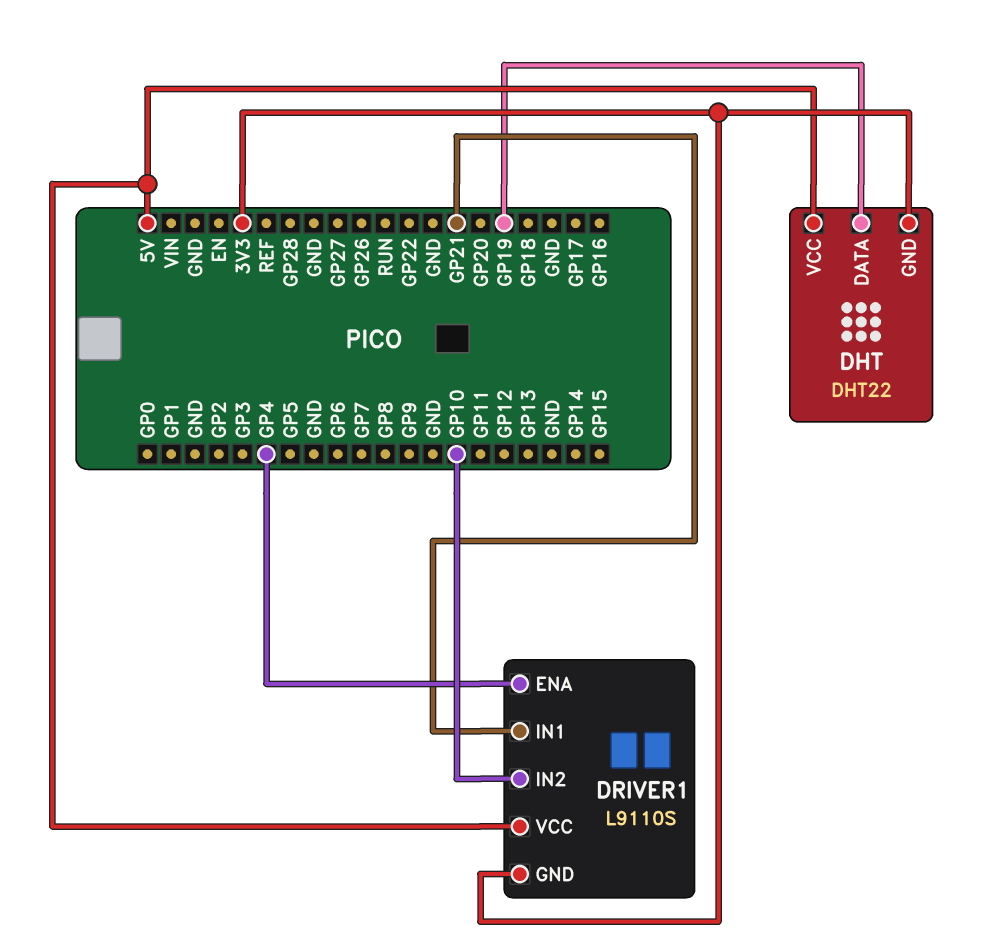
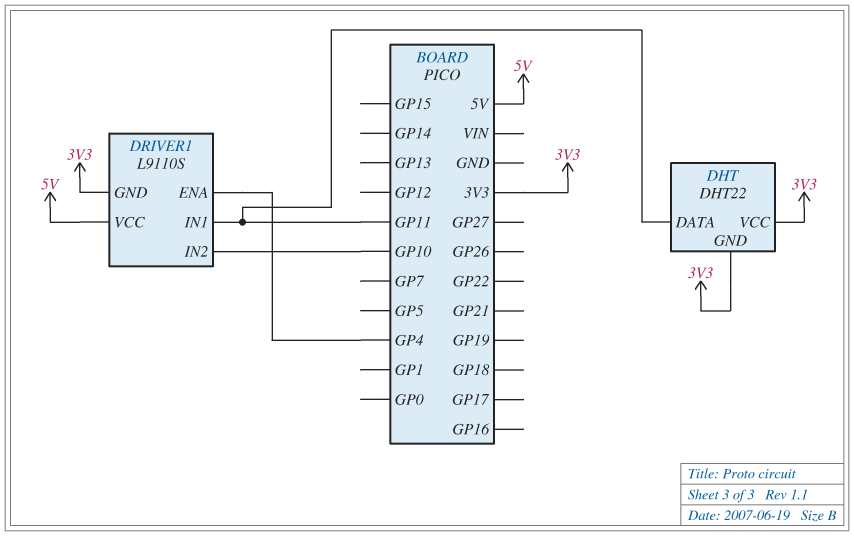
DHT pin DATA: GP19 -> GP11
DHT pin VCC: 5V -> 3V3
DRIVER1 pin IN1: GP21 -> GP11

